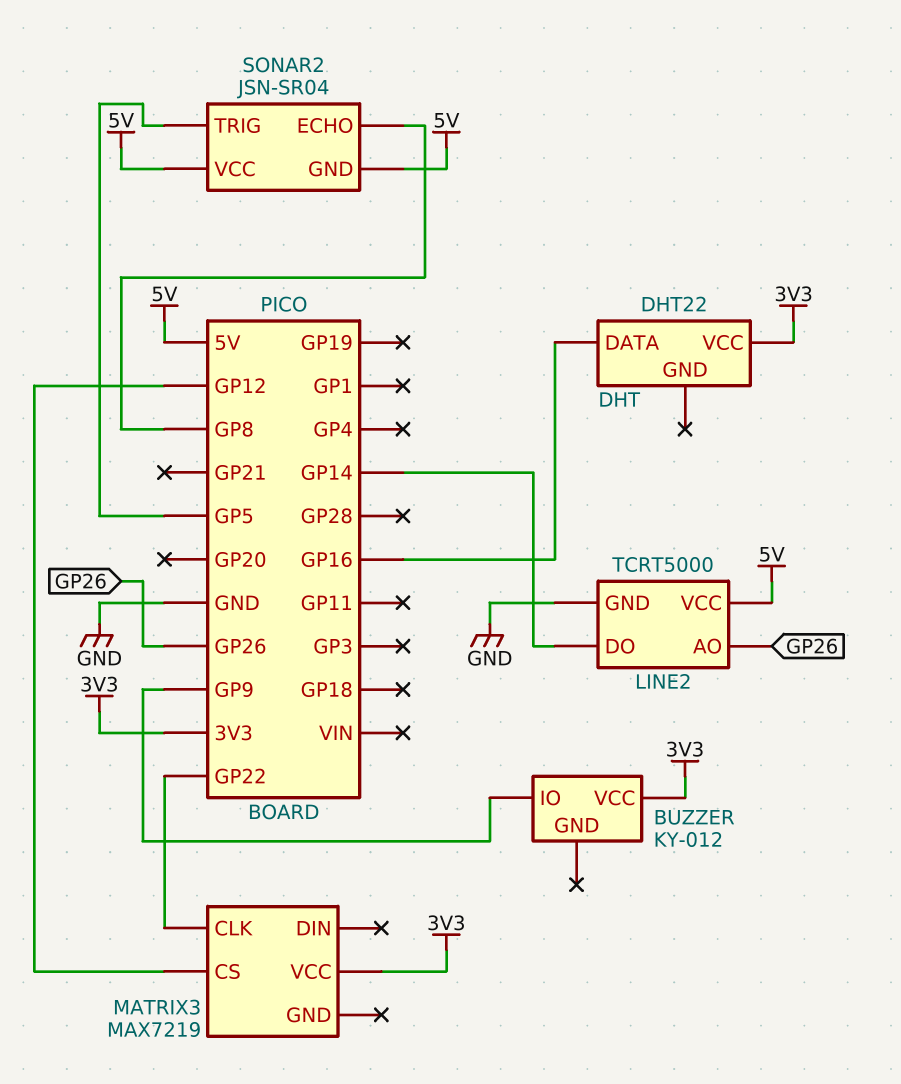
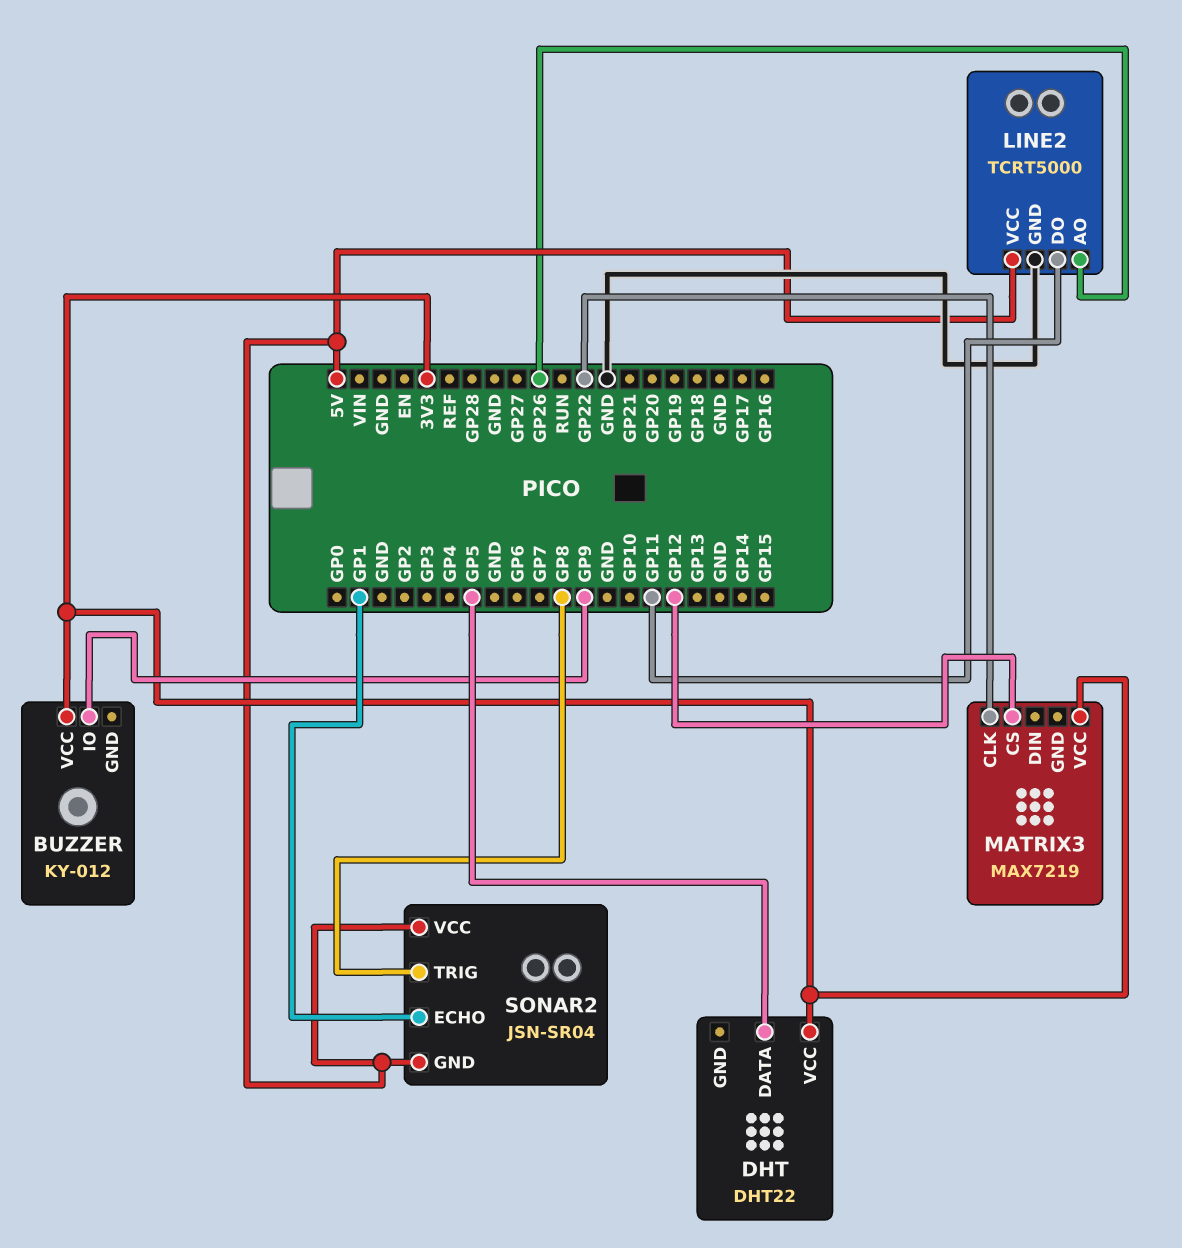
DHT pin DATA: GP16 -> GP5
LINE2 pin DO: GP14 -> GP11
SONAR2 pin ECHO: GP8 -> GP1
SONAR2 pin TRIG: GP5 -> GP8

